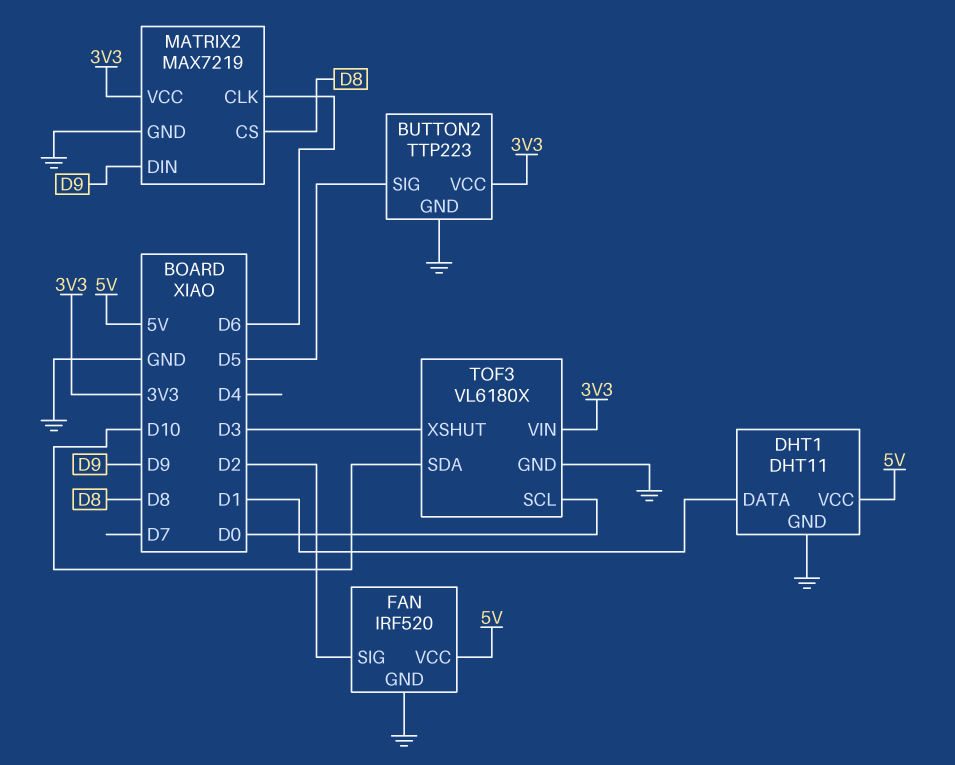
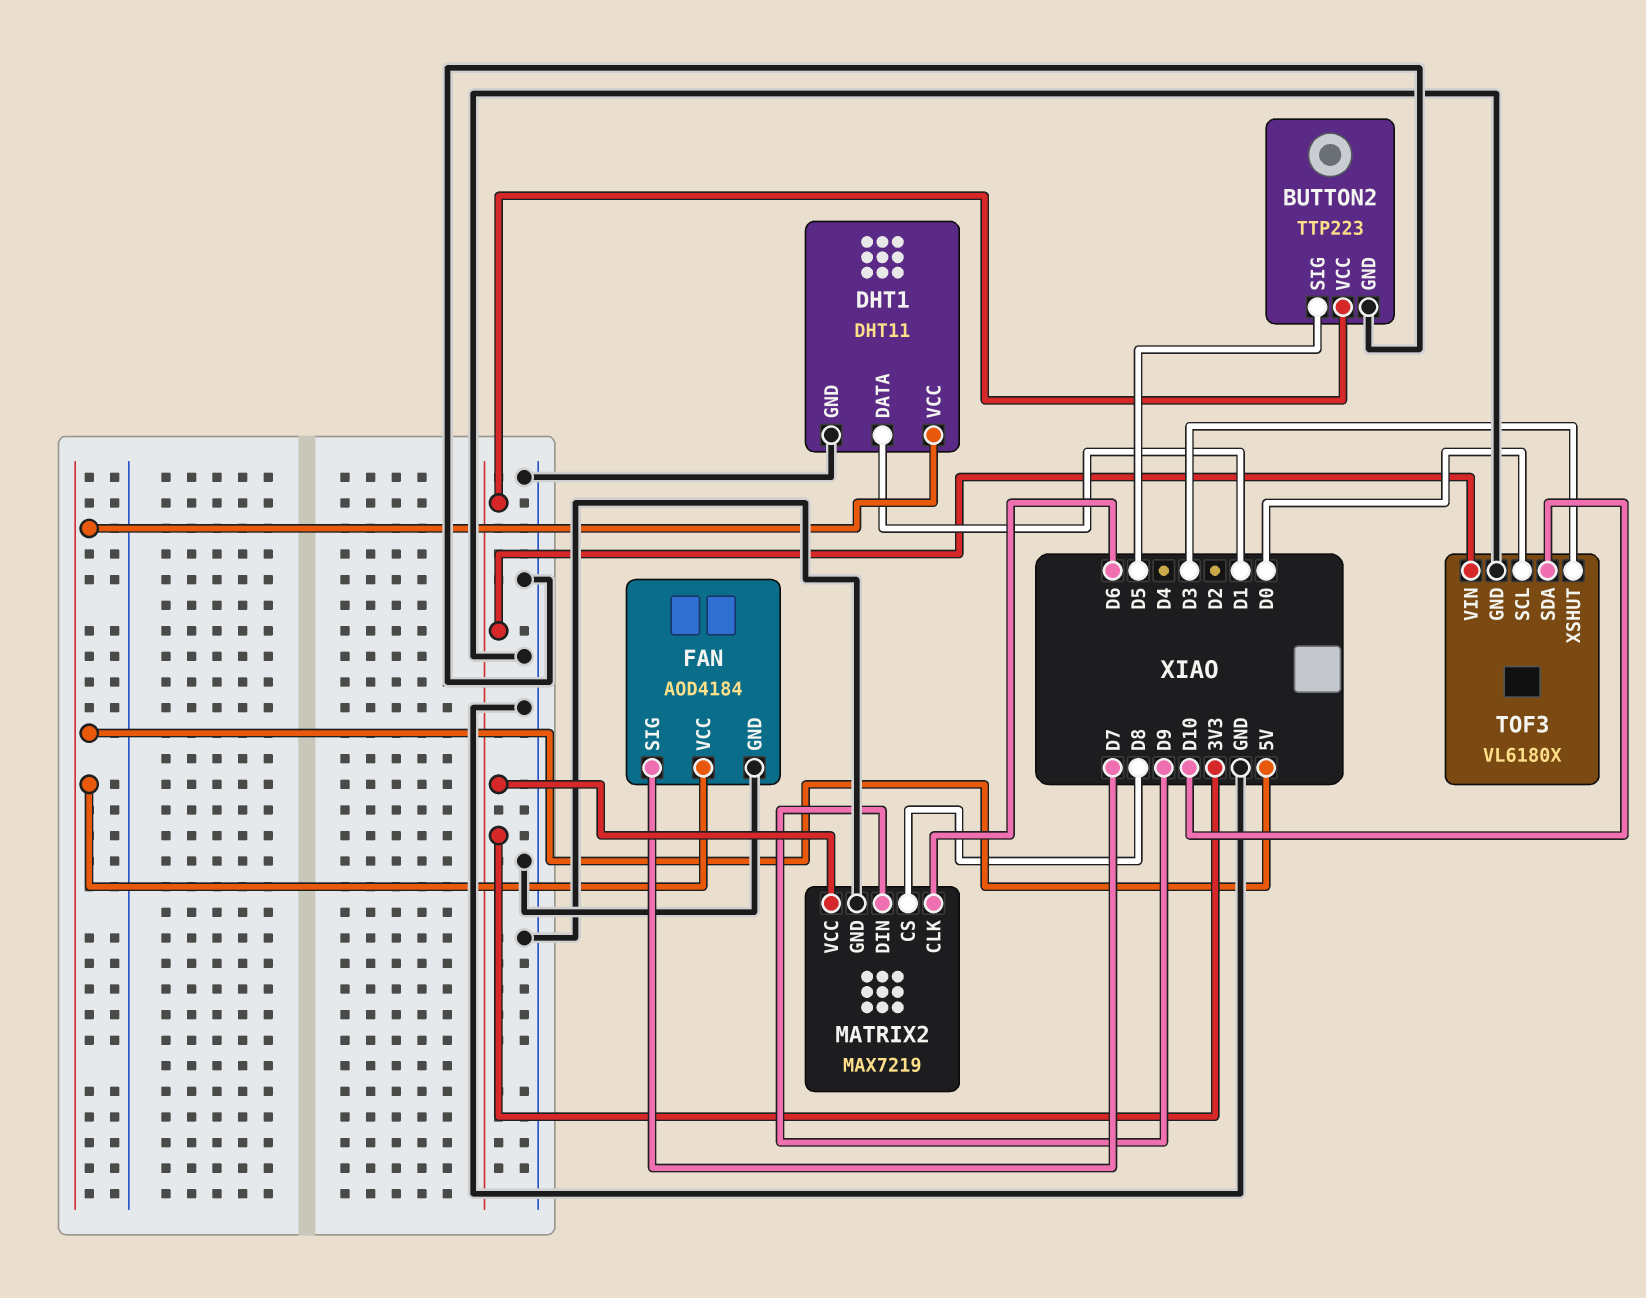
FAN: IRF520 -> AOD4184
FAN pin SIG: D2 -> D7

